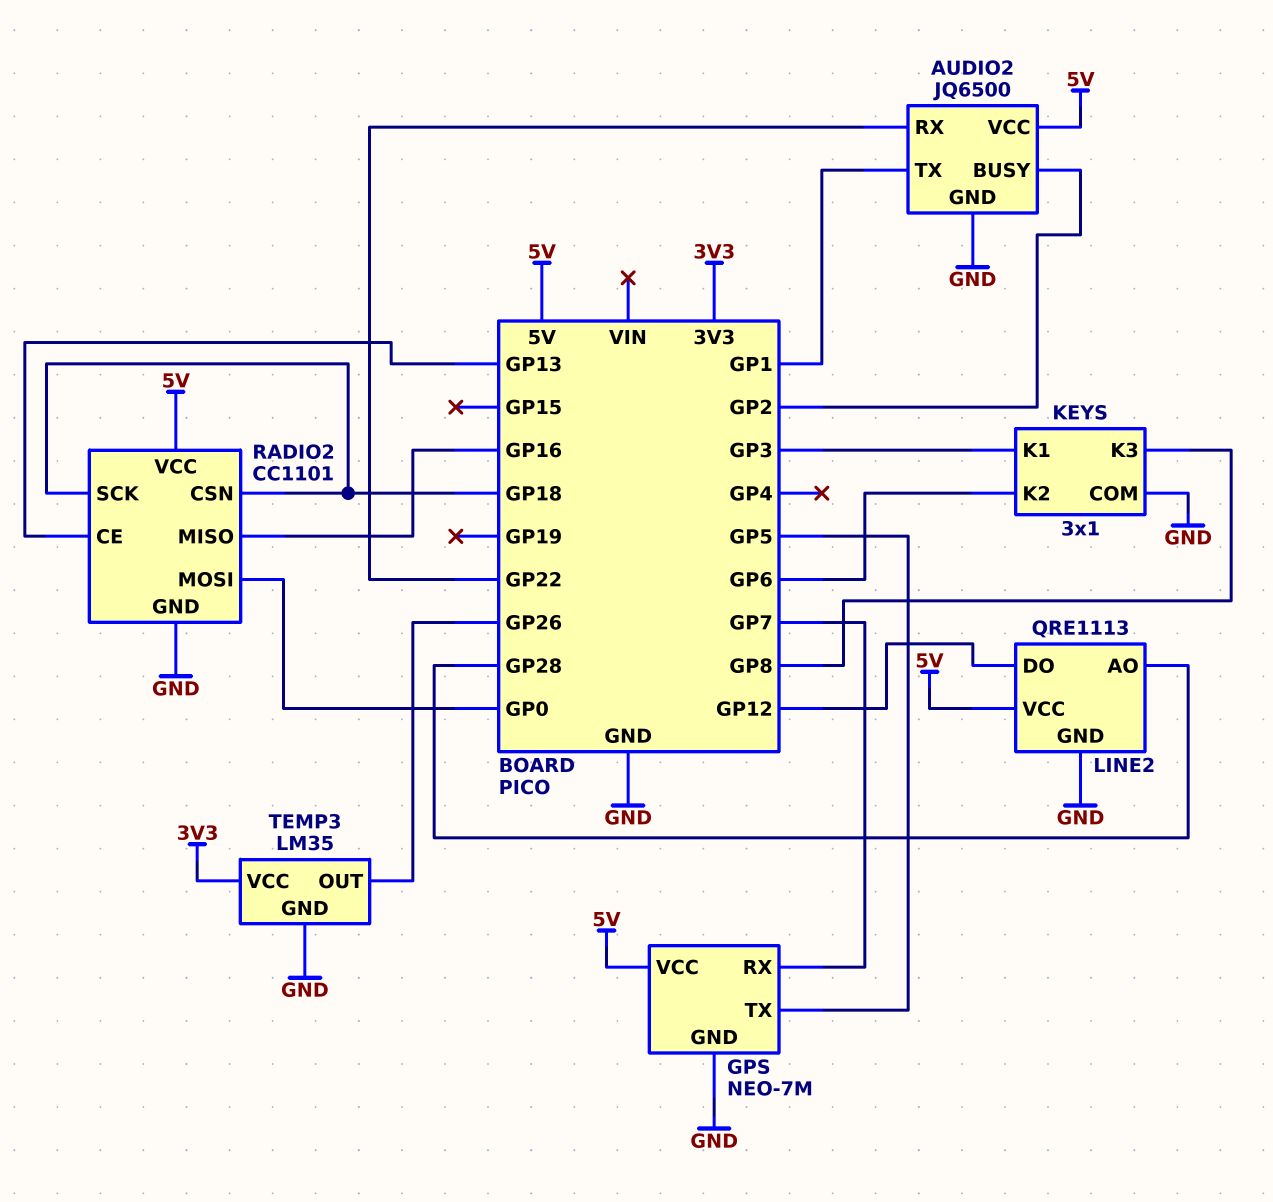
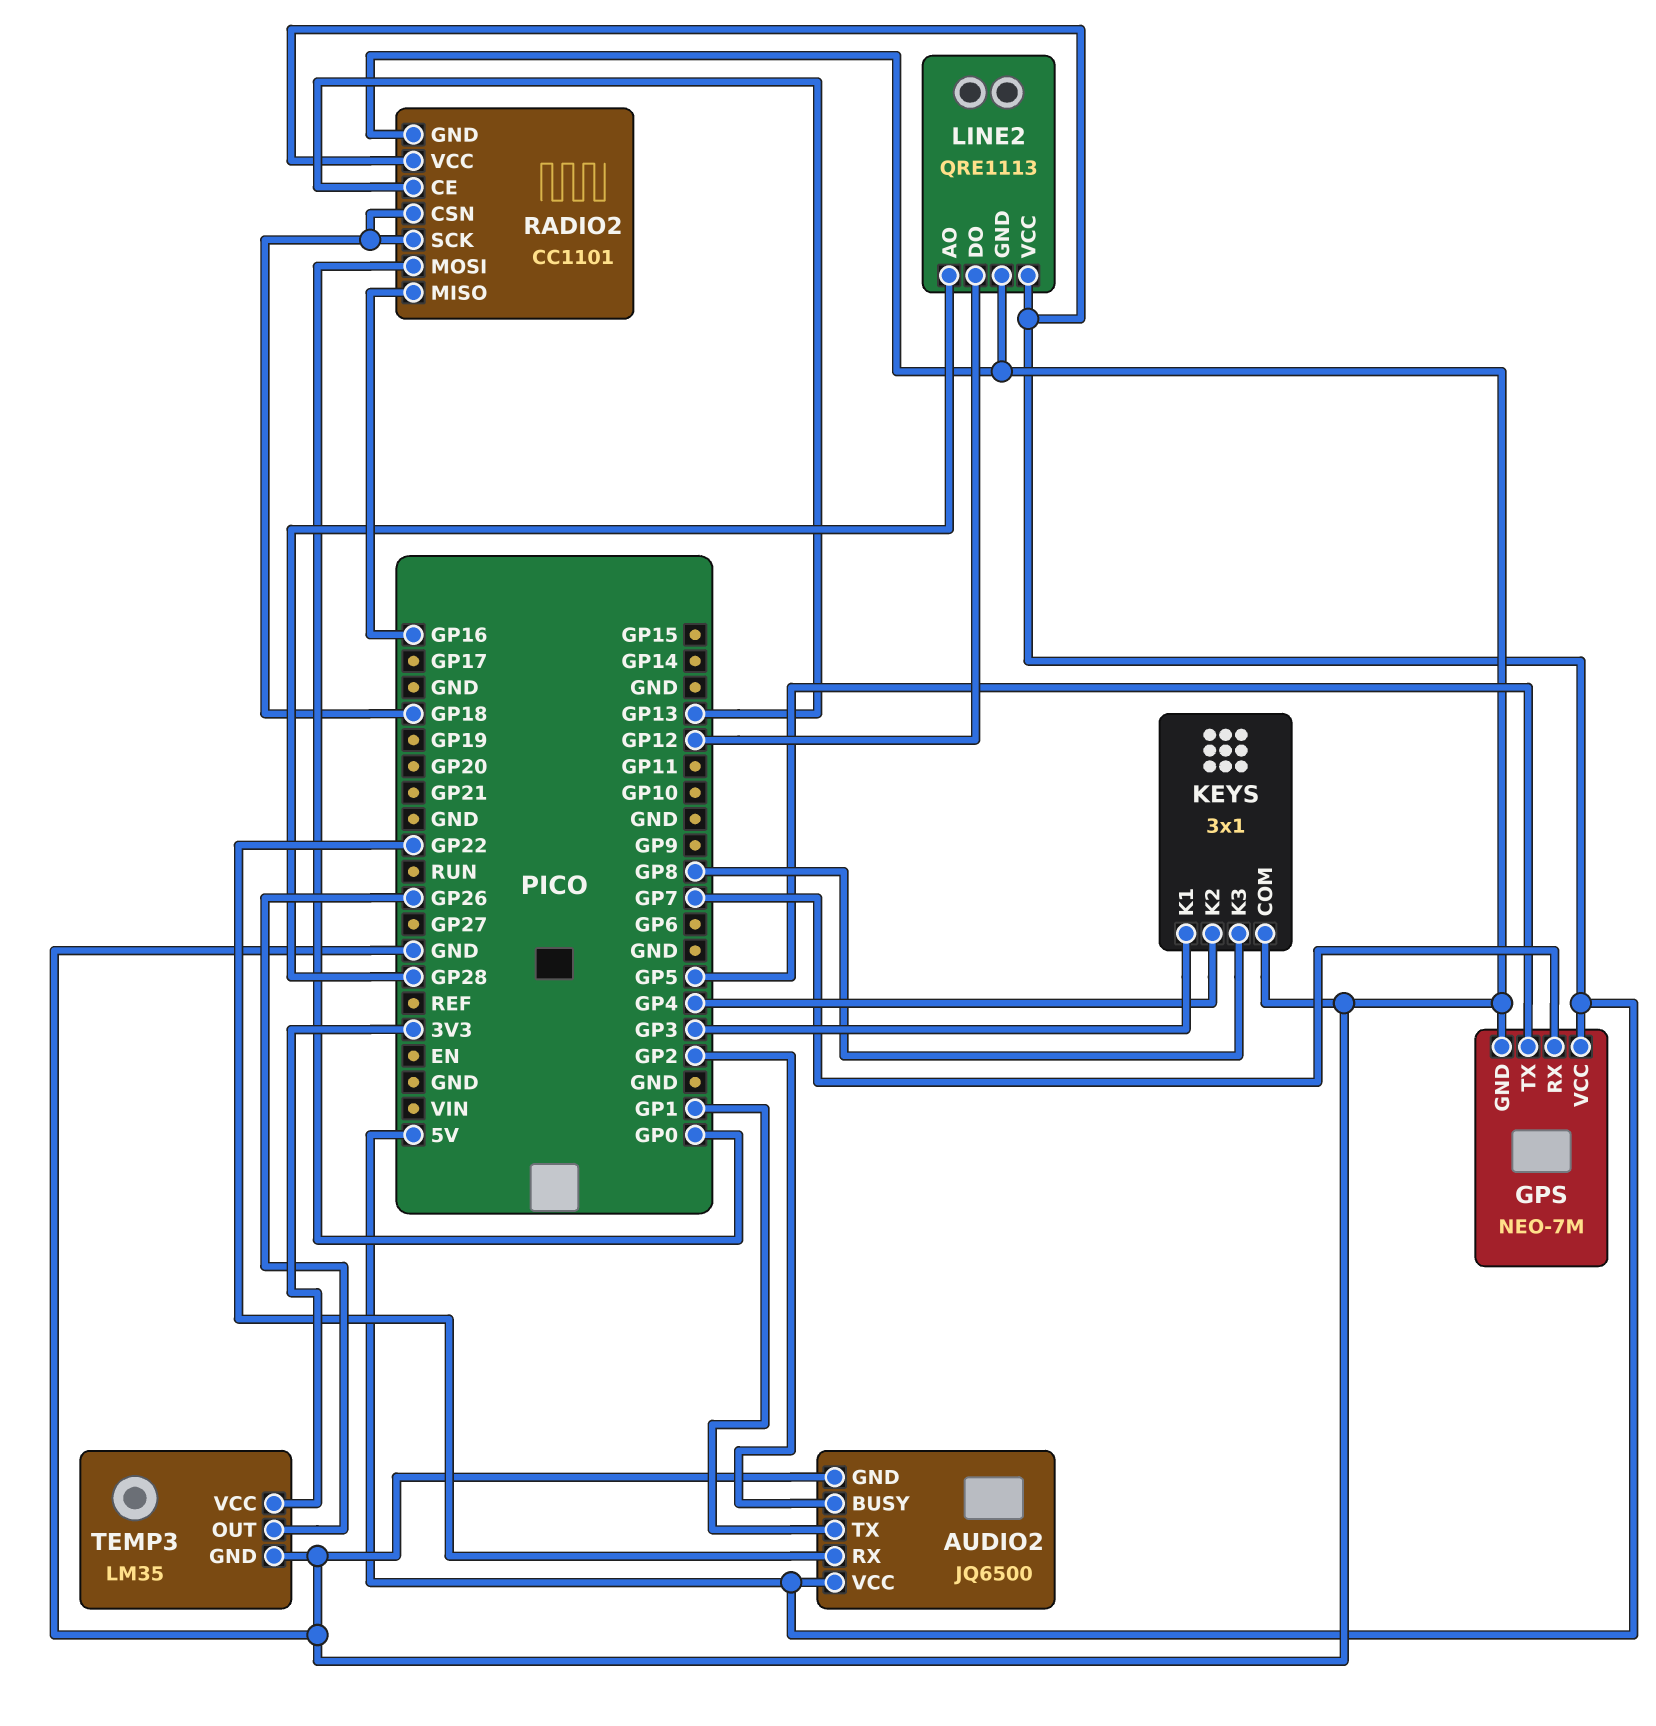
KEYS pin K2: GP6 -> GP4

